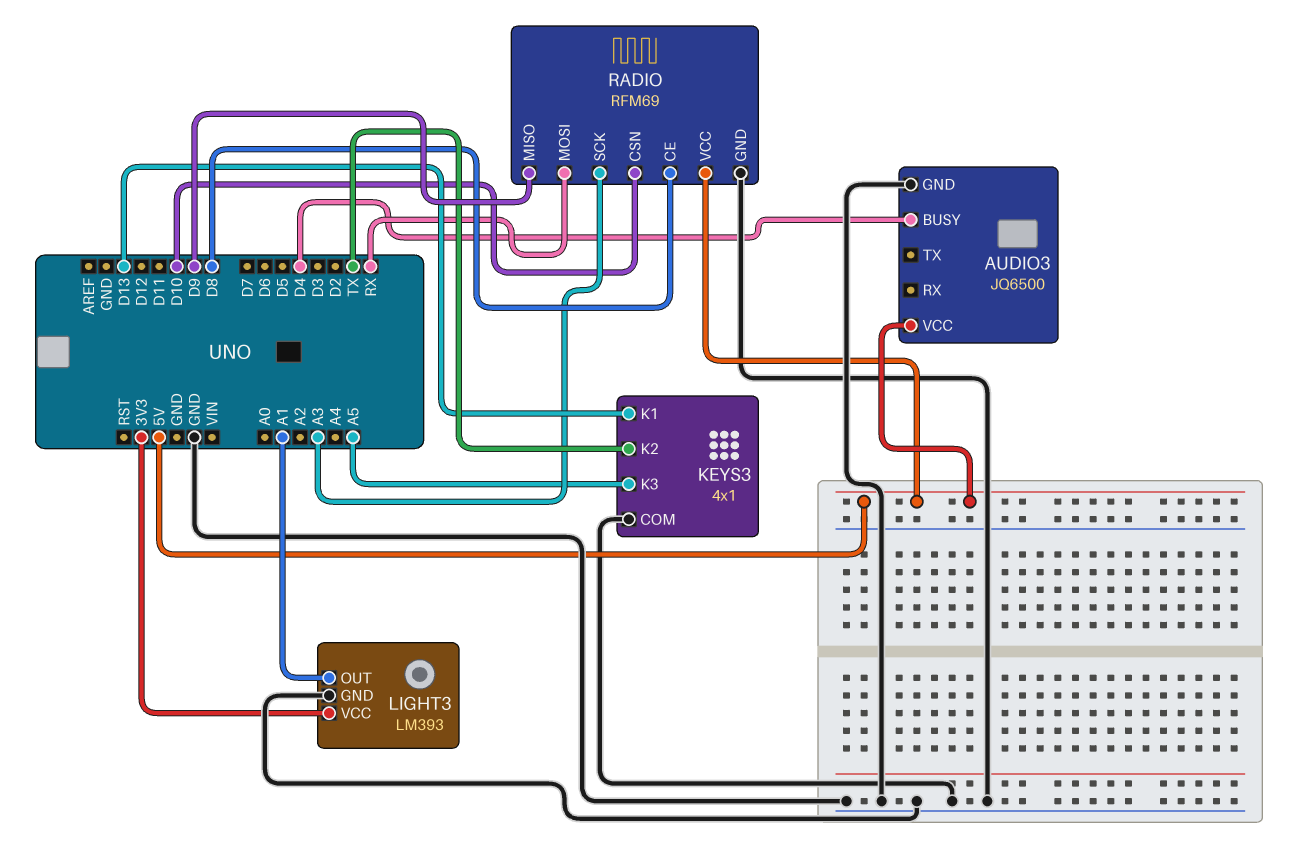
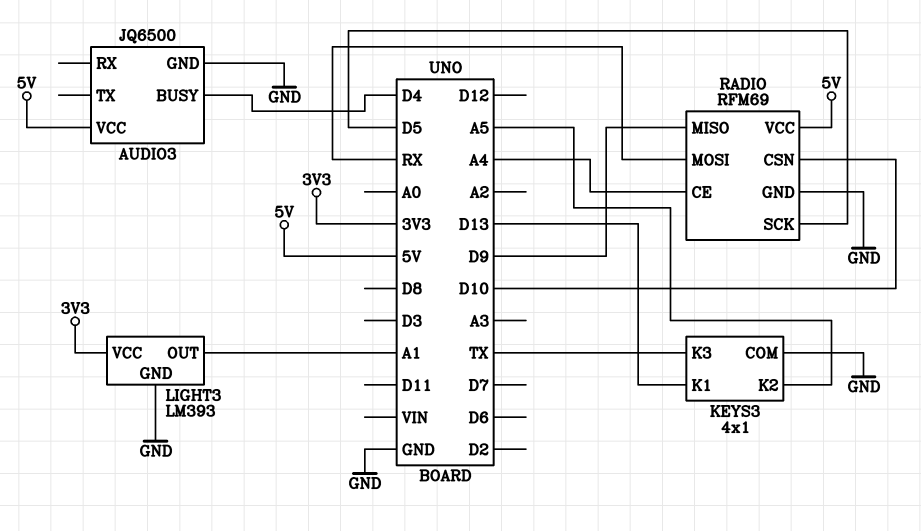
KEYS3 pin K2: TX -> A5
KEYS3 pin K3: A5 -> TX
RADIO pin CE: D8 -> A4
RADIO pin SCK: A3 -> D5

